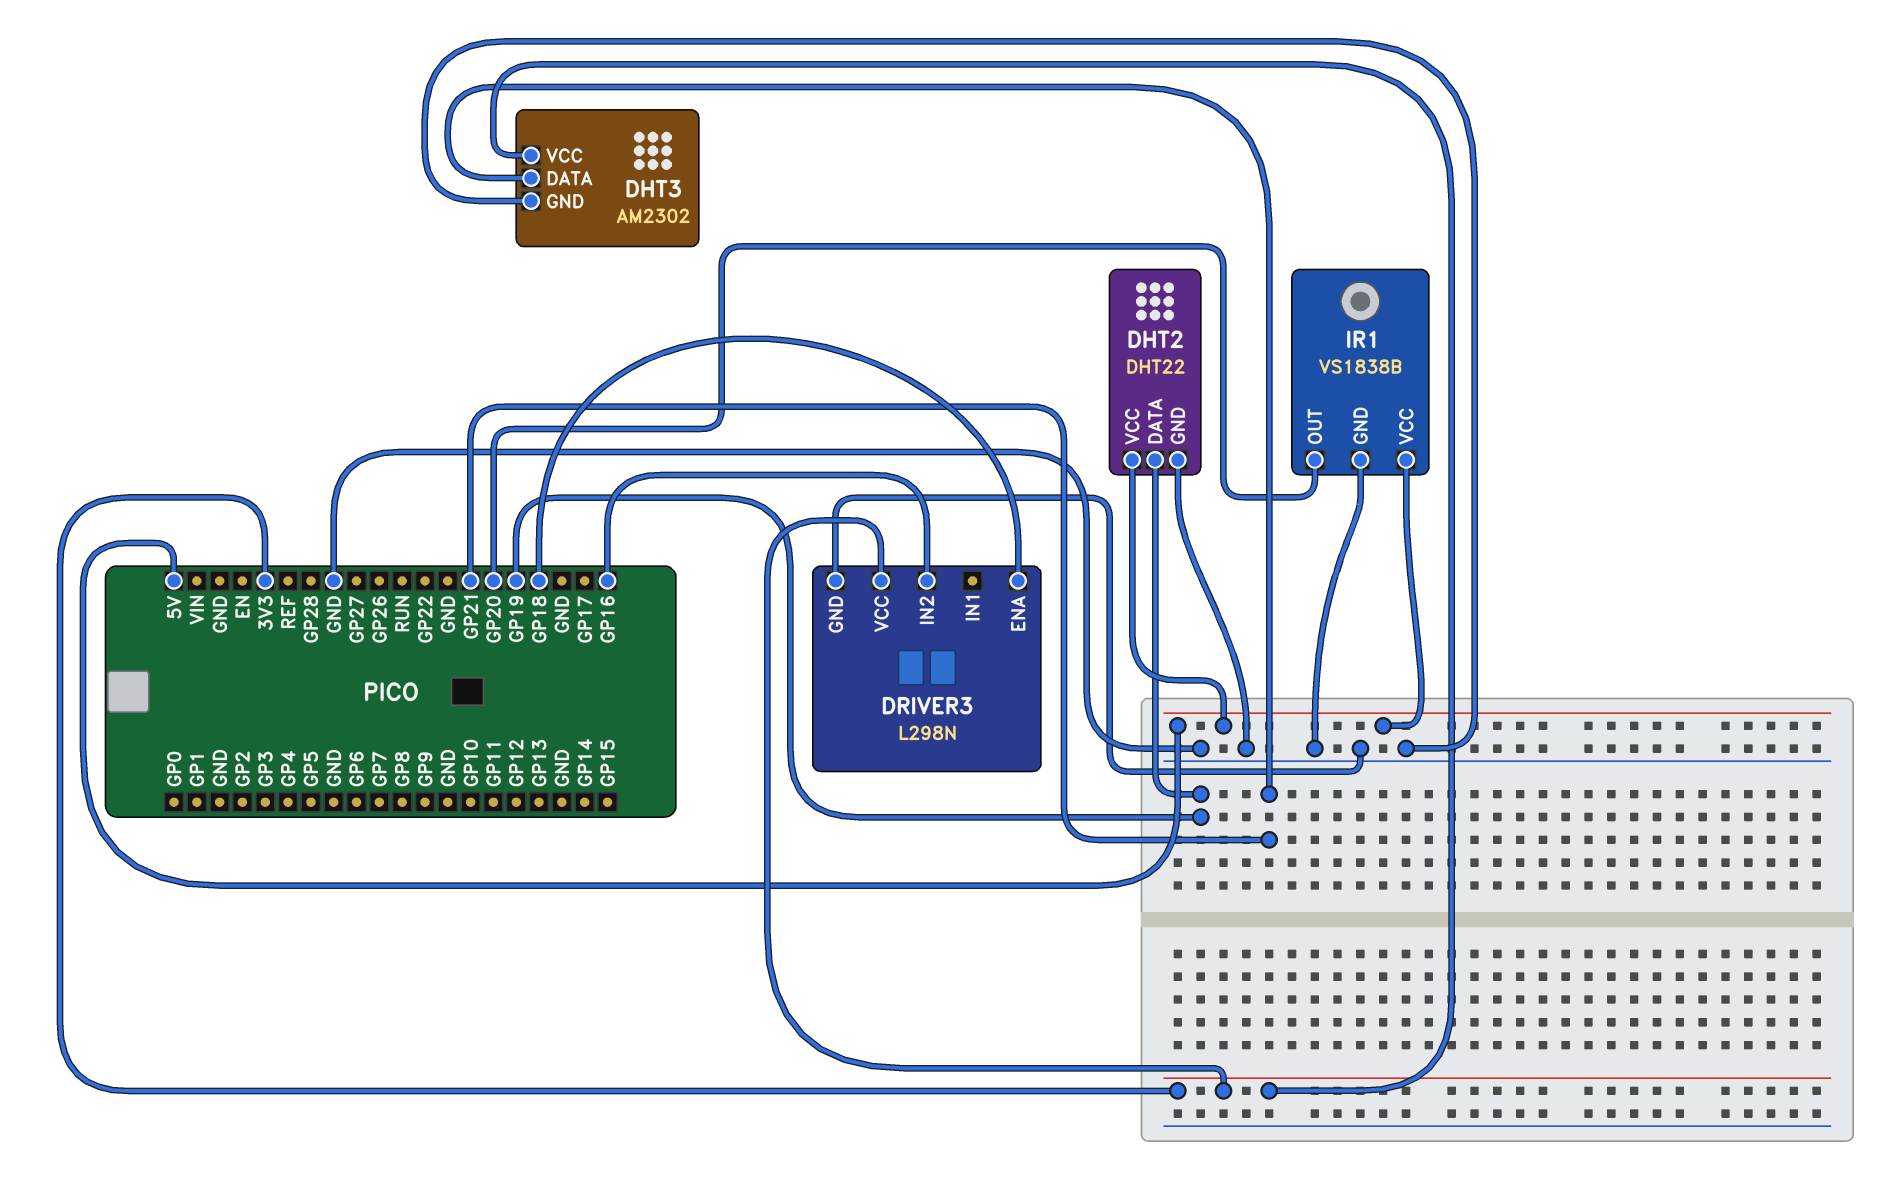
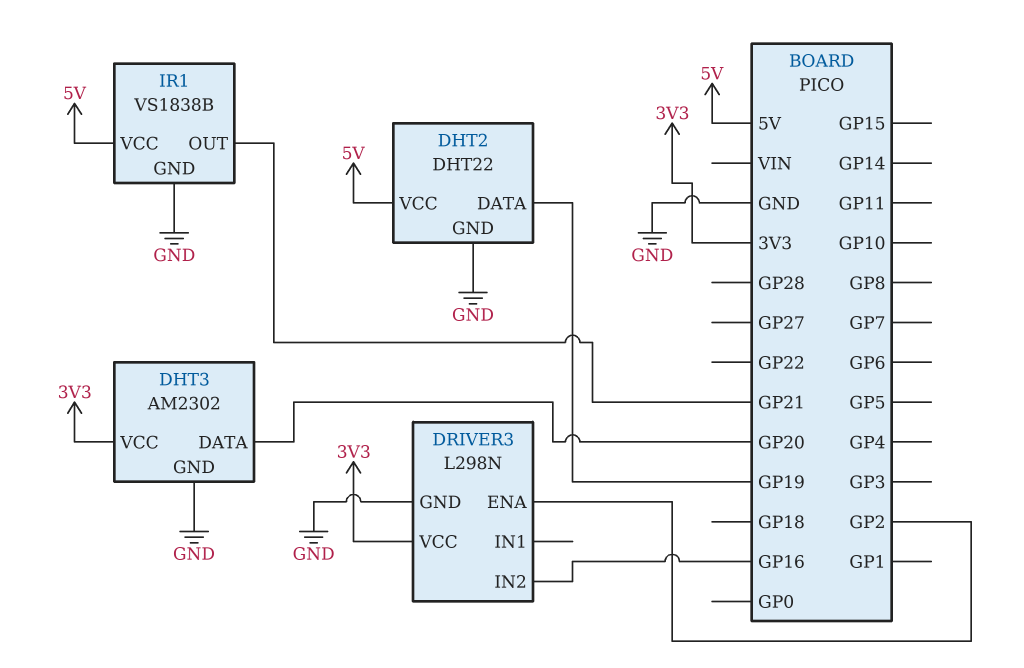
DHT3 pin DATA: GP21 -> GP20
DRIVER3 pin ENA: GP18 -> GP2
IR1 pin OUT: GP20 -> GP21

